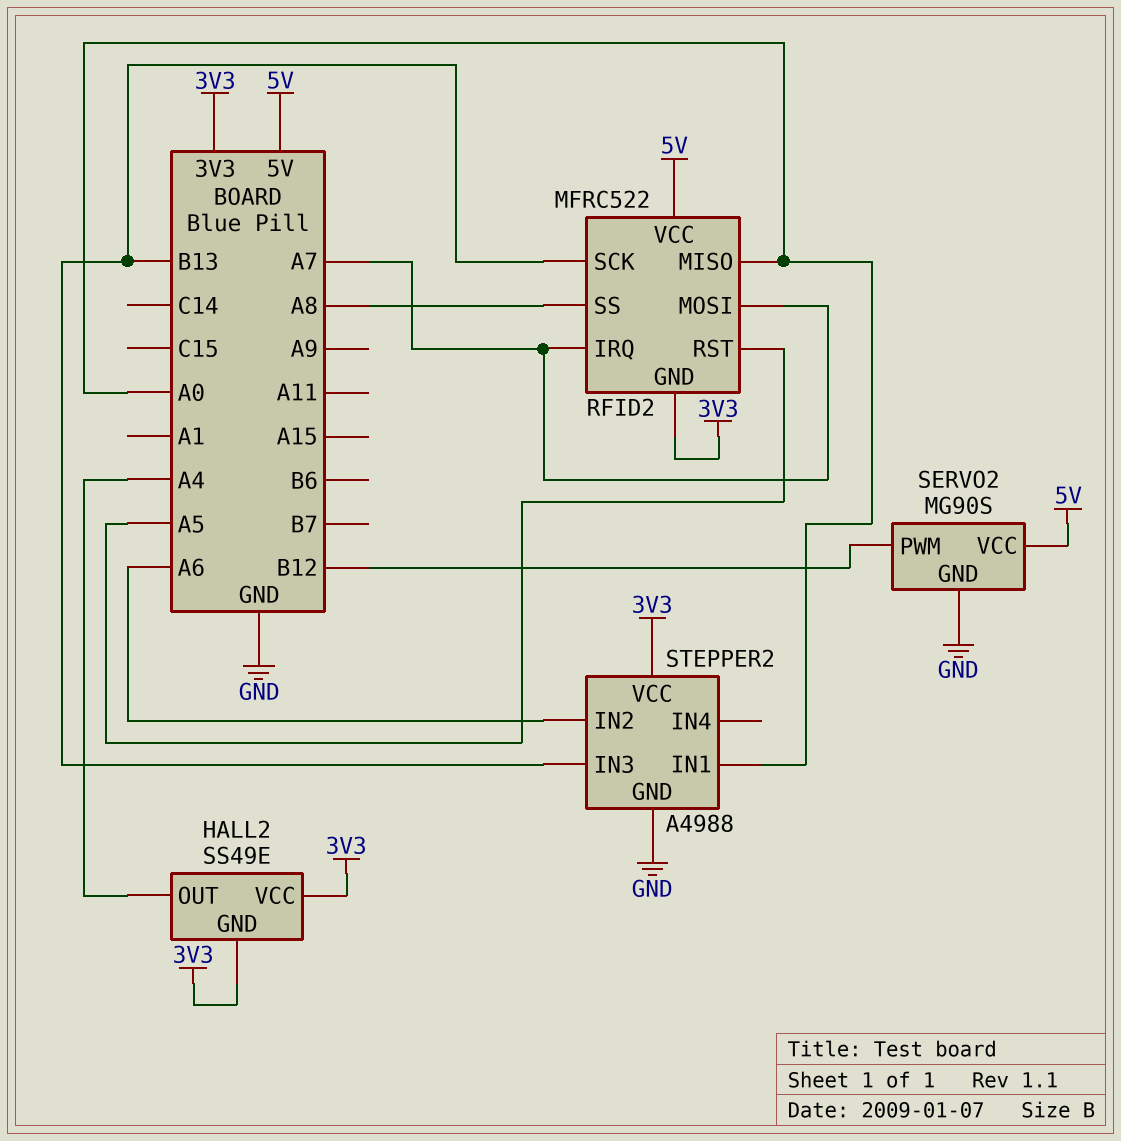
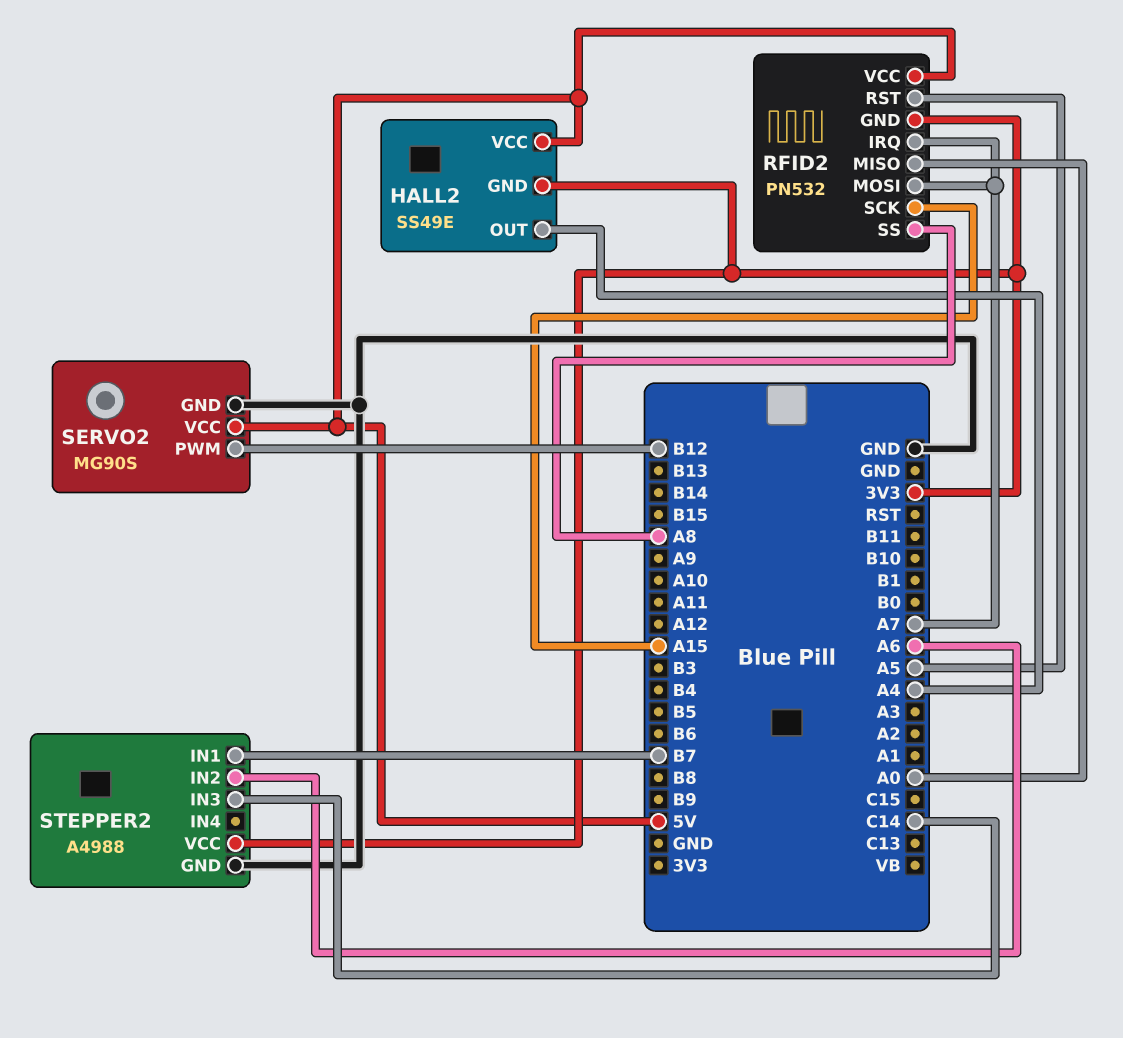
HALL2 pin VCC: 3V3 -> 5V
RFID2: MFRC522 -> PN532
RFID2 pin SCK: B13 -> A15
STEPPER2 pin IN1: A0 -> B7
STEPPER2 pin IN3: B13 -> C14

